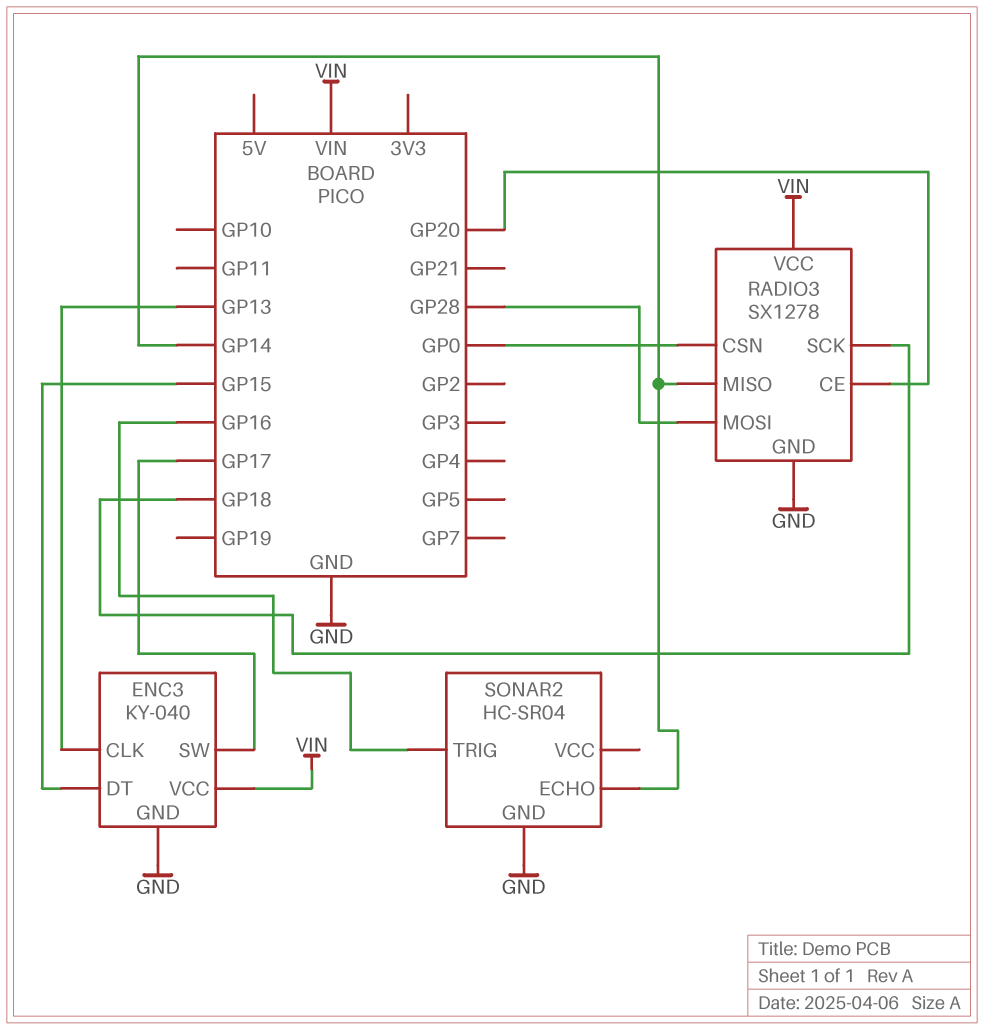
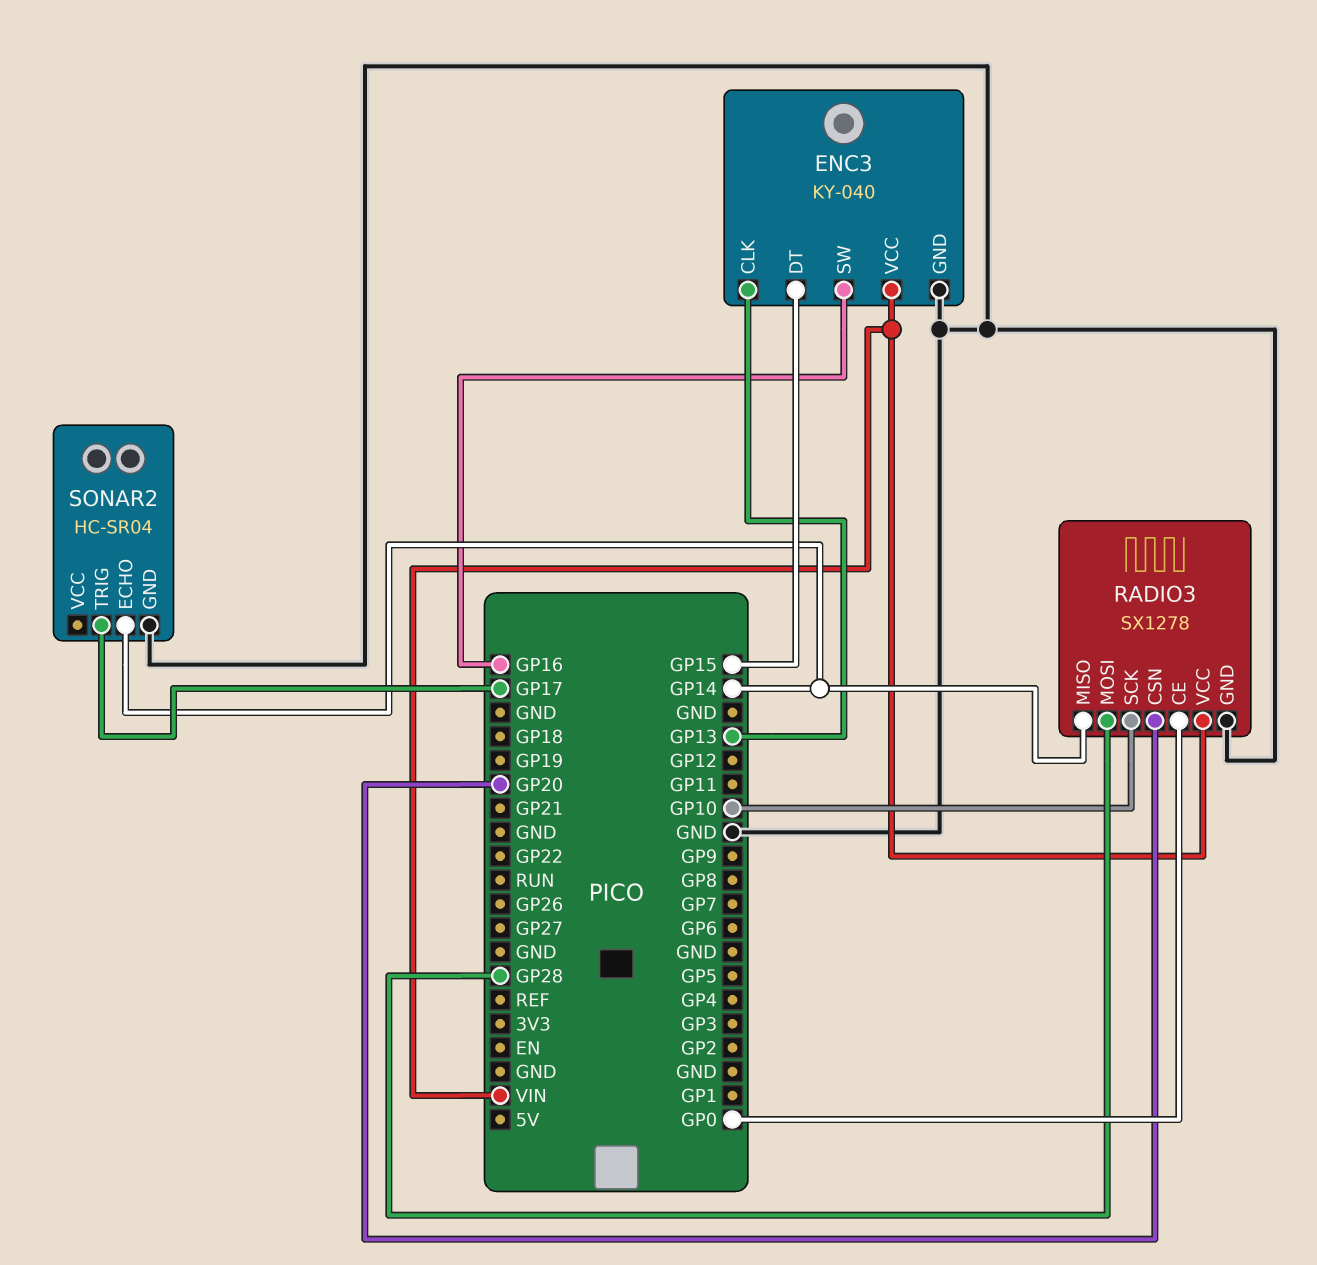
ENC3 pin SW: GP17 -> GP16
RADIO3 pin CE: GP20 -> GP0
RADIO3 pin CSN: GP0 -> GP20
RADIO3 pin SCK: GP18 -> GP10
SONAR2 pin TRIG: GP16 -> GP17

